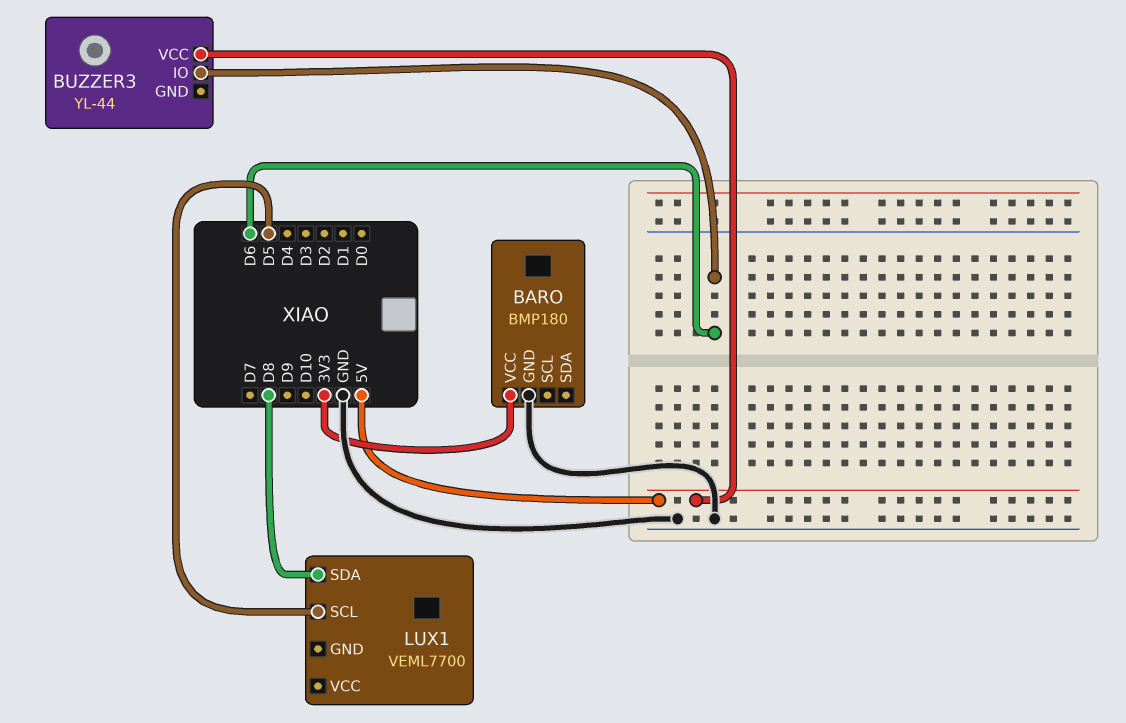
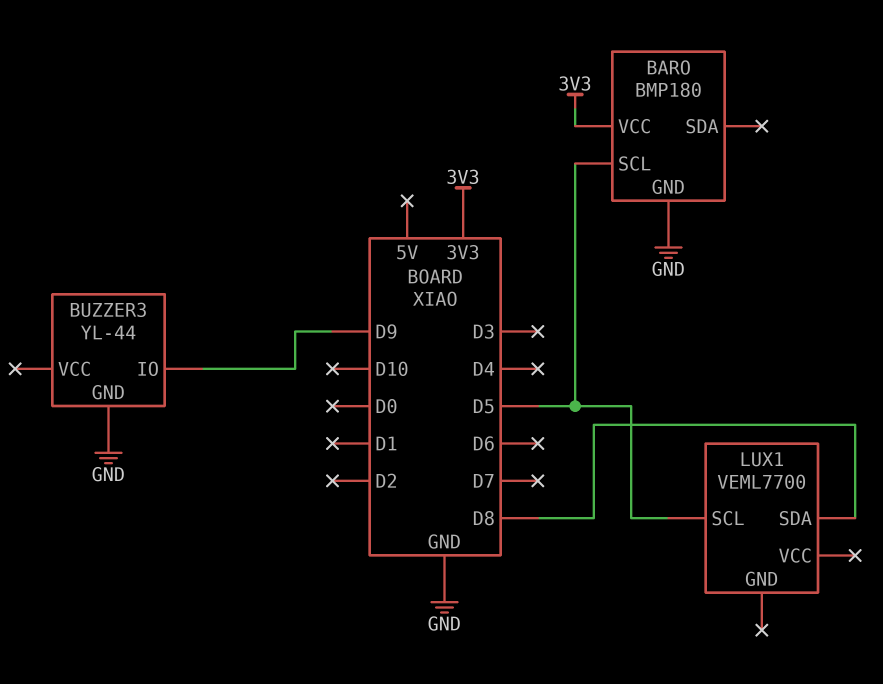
BARO pin SCL: none -> D5
BUZZER3 pin GND: none -> GND
BUZZER3 pin IO: D6 -> D9
BUZZER3 pin VCC: 5V -> none

